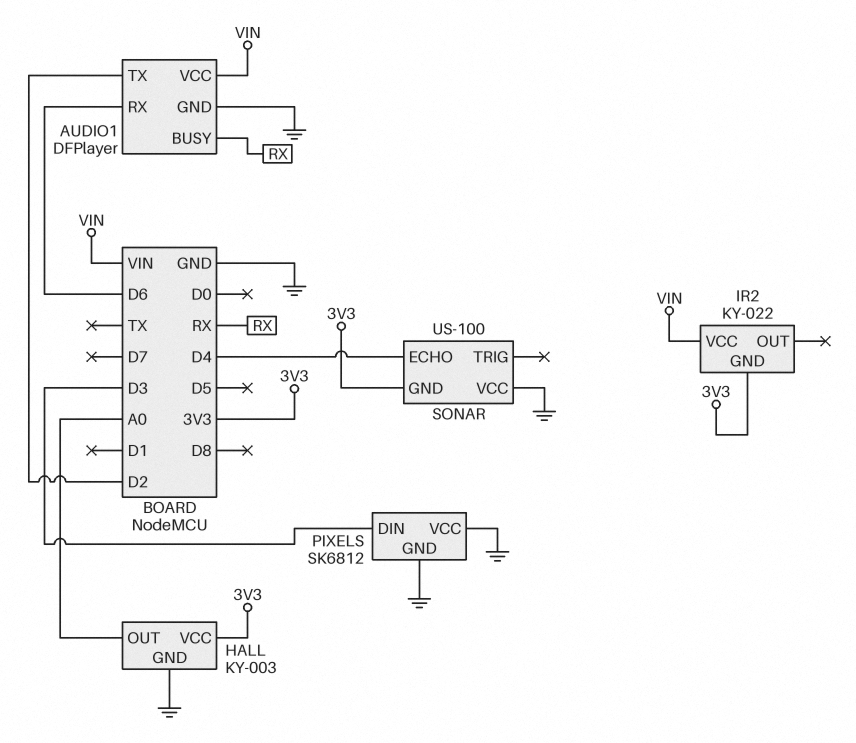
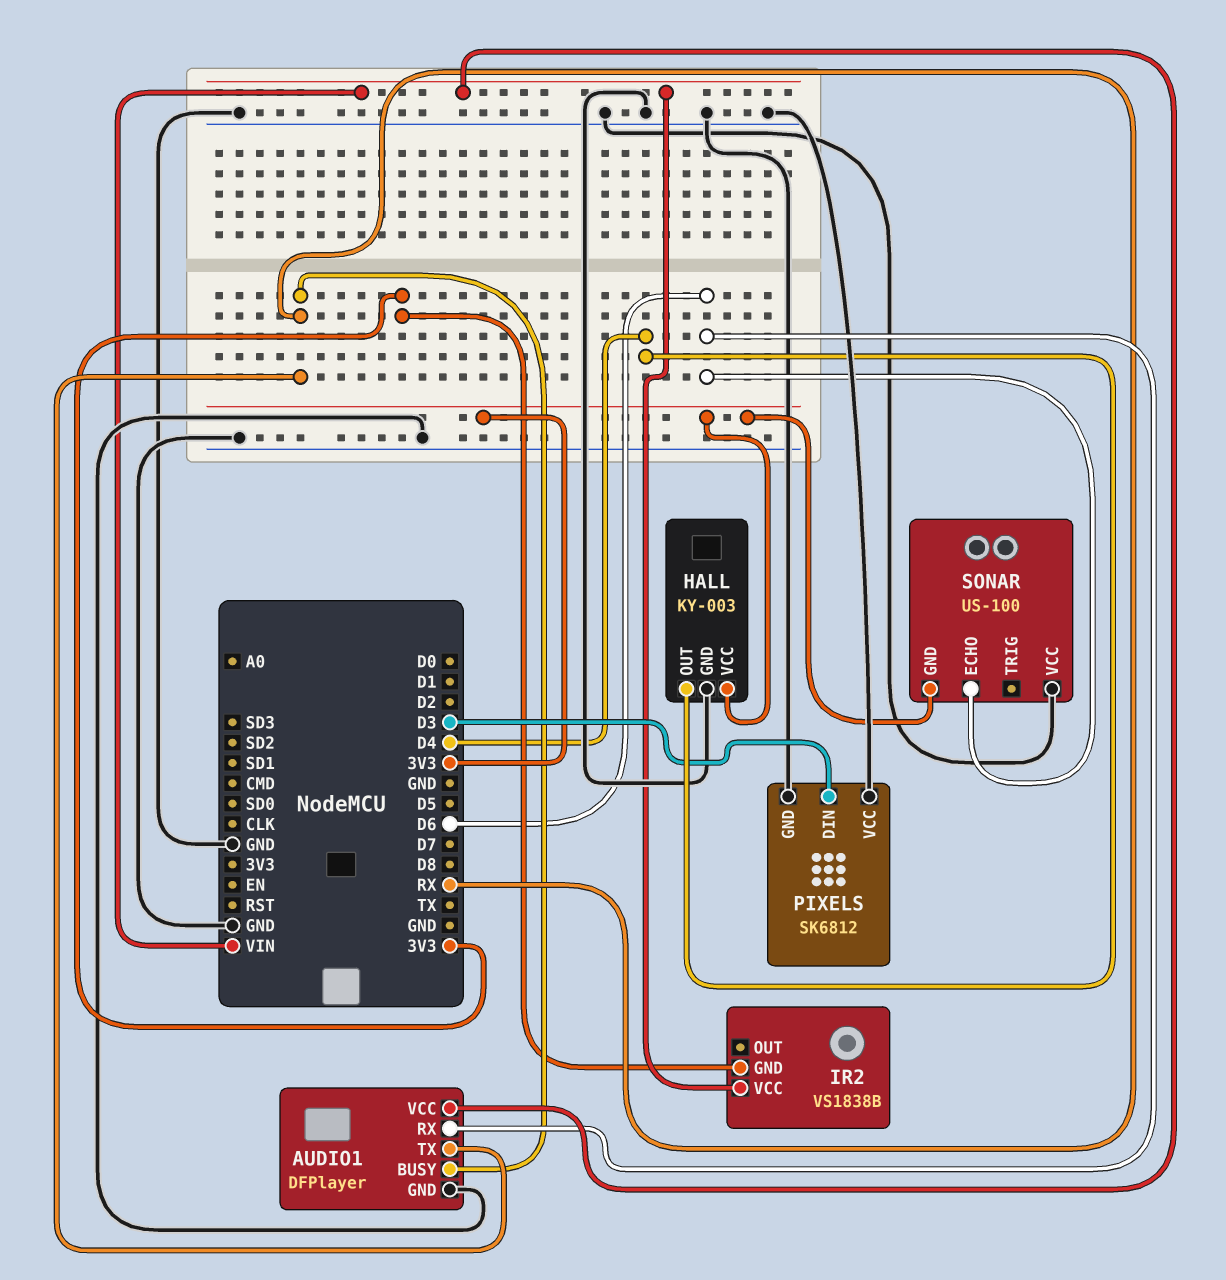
AUDIO1 pin TX: D2 -> RX
HALL pin OUT: A0 -> D4
IR2: KY-022 -> VS1838B
SONAR pin ECHO: D4 -> D6

